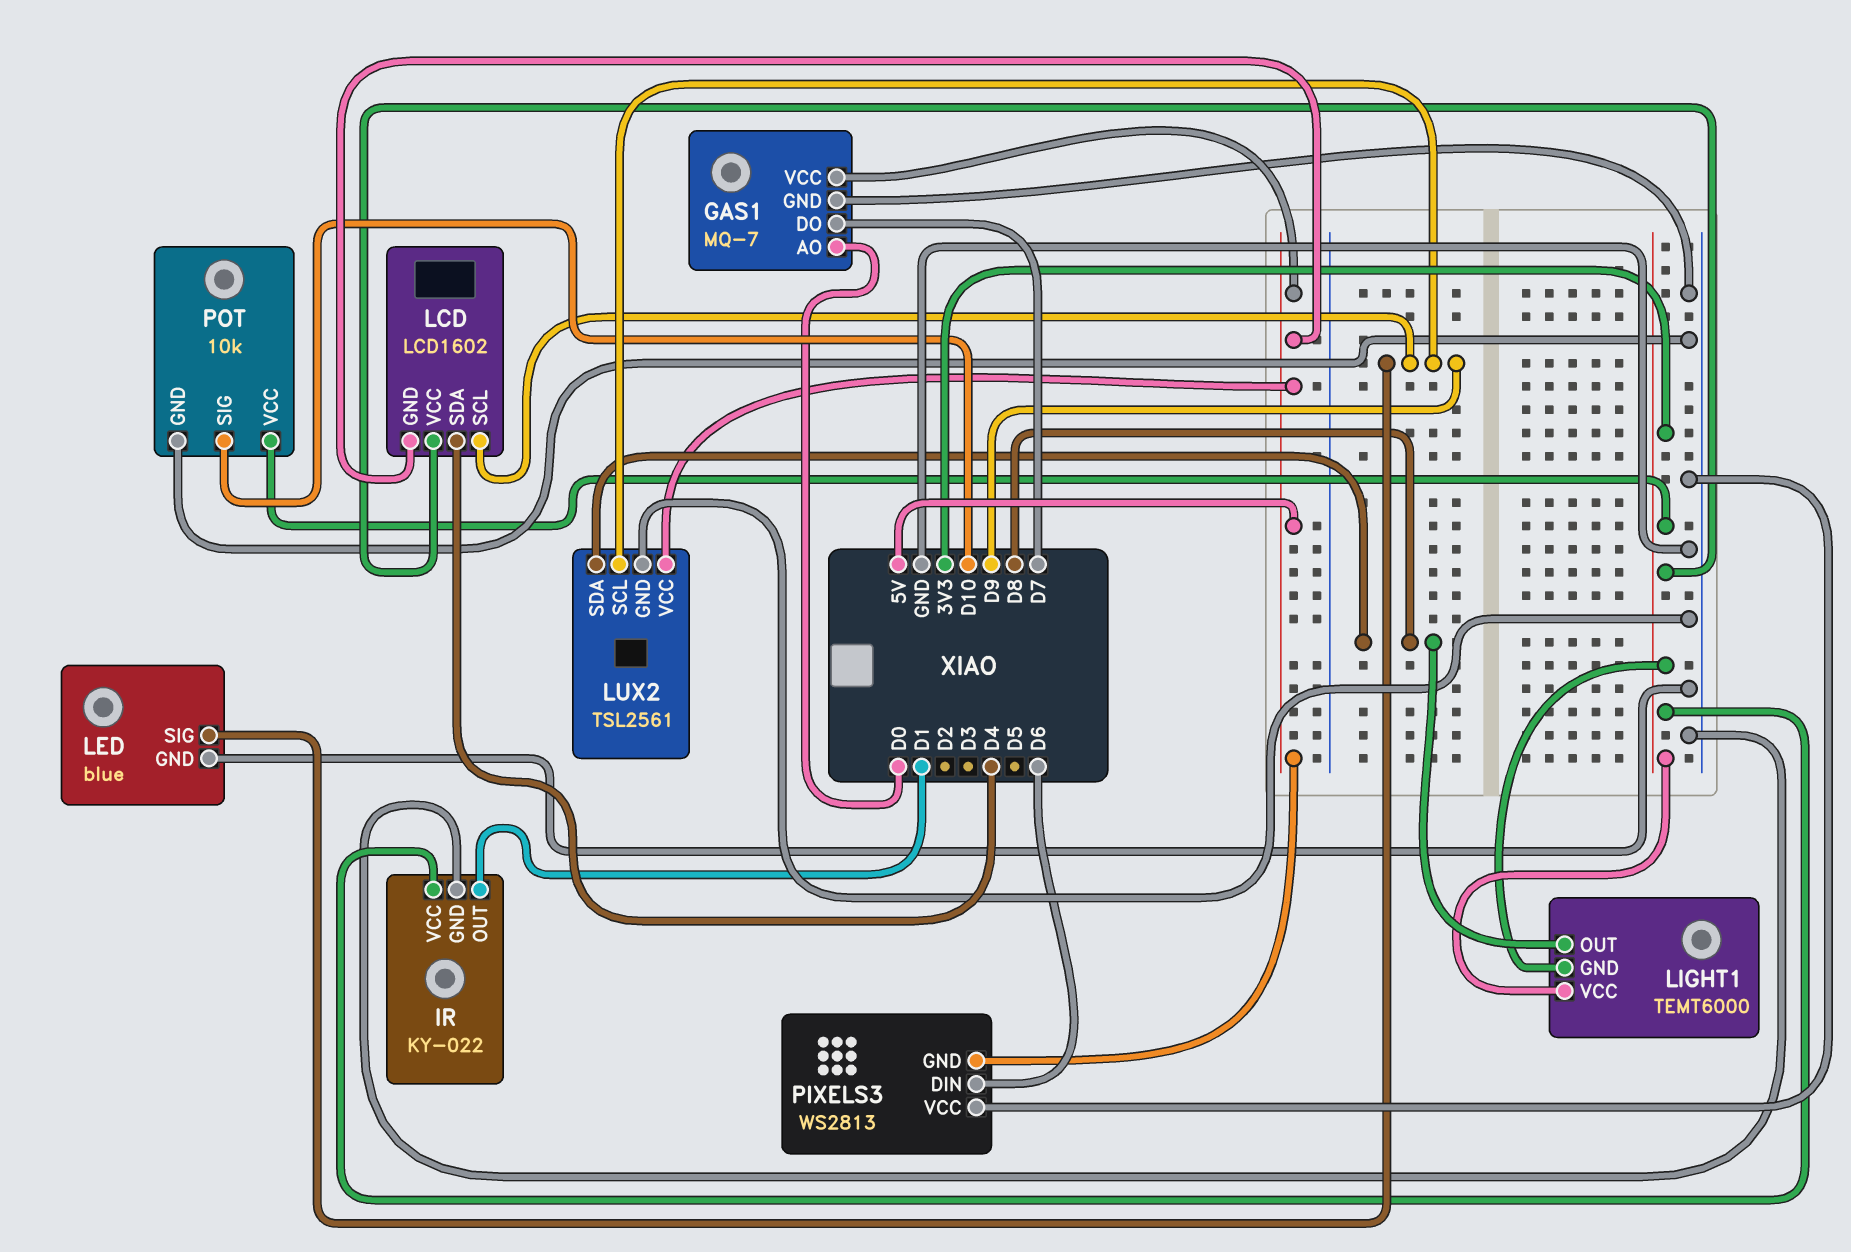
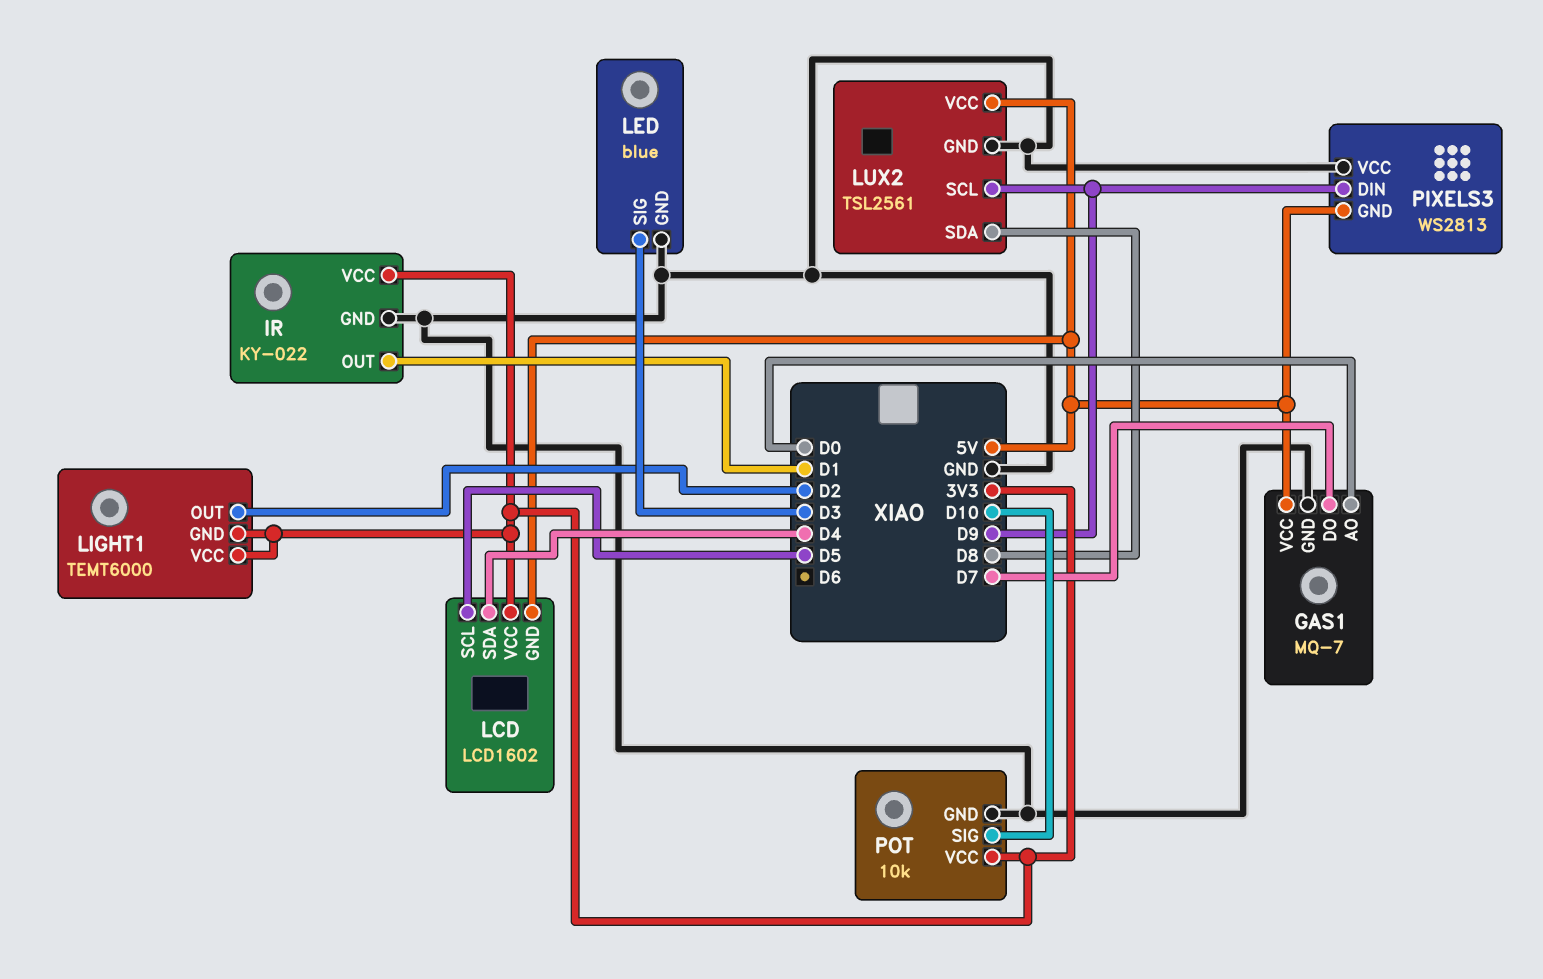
LCD pin SCL: D9 -> D5
LED pin SIG: D9 -> D3
LIGHT1 pin OUT: D8 -> D2
PIXELS3 pin DIN: D6 -> D9

